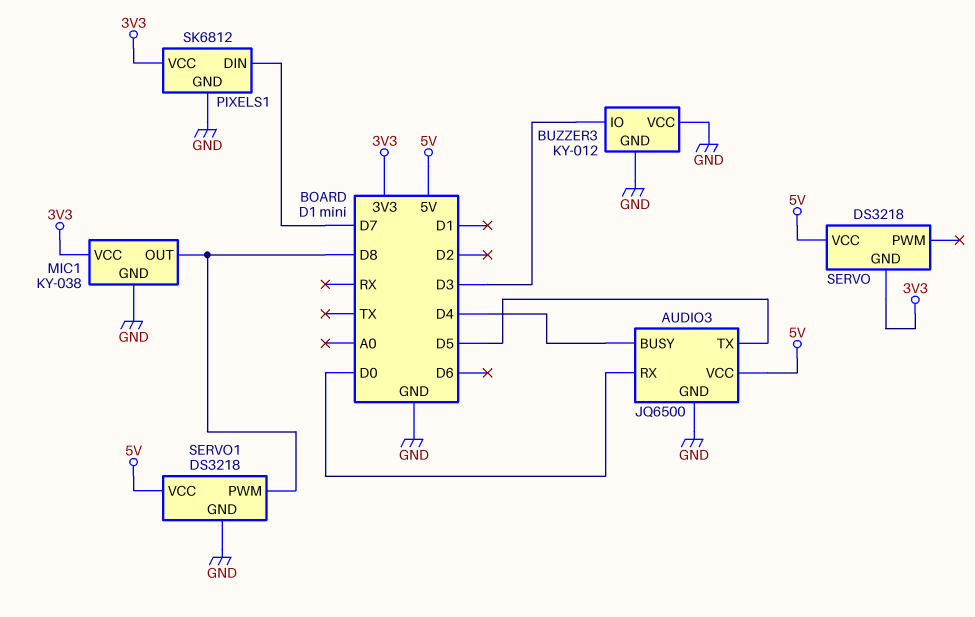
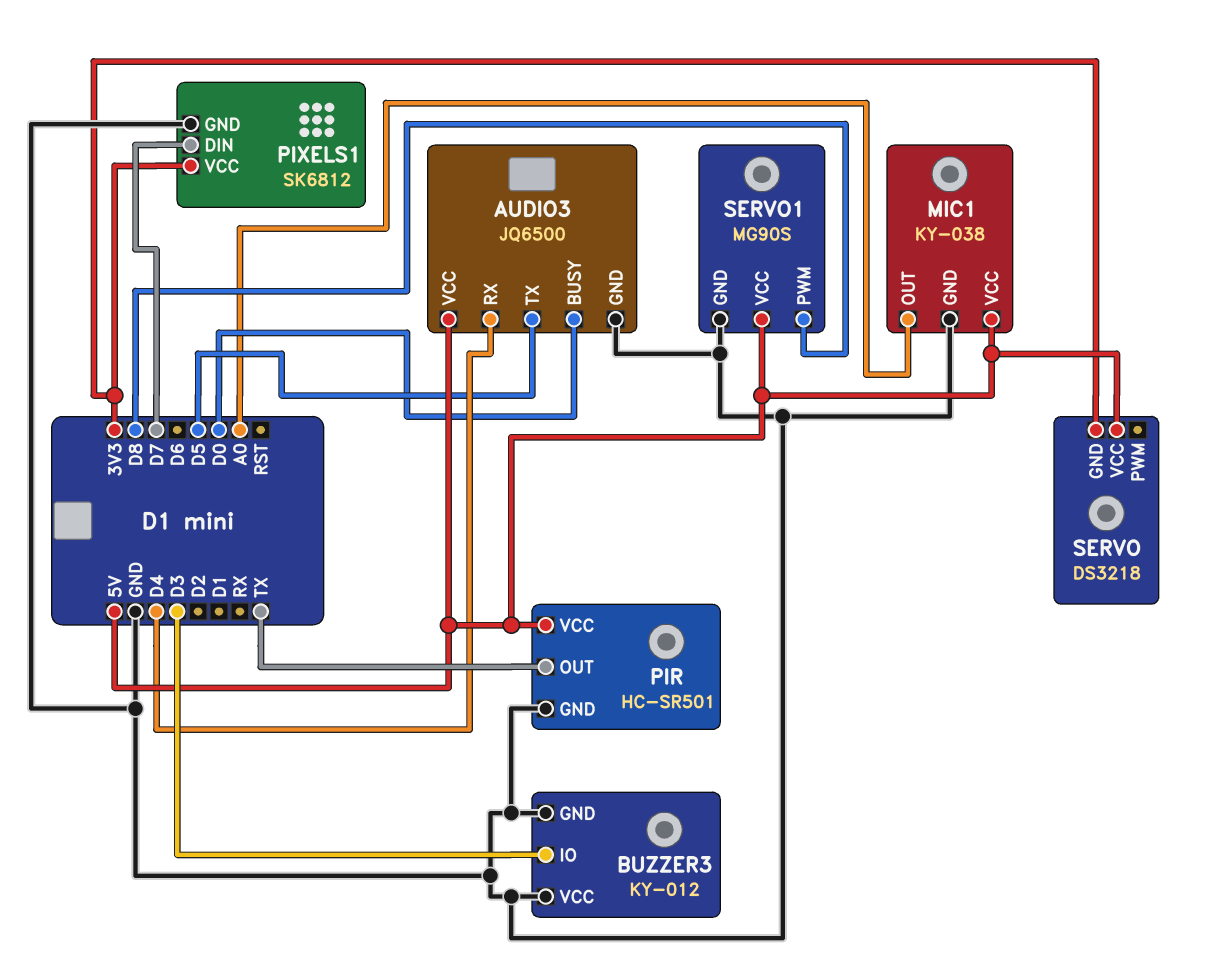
AUDIO3 pin BUSY: D4 -> D0
AUDIO3 pin RX: D0 -> D4
MIC1 pin OUT: D8 -> A0
MIC1 pin VCC: 3V3 -> 5V
PIR: none -> HC-SR501
PIR pin GND: none -> GND
PIR pin OUT: none -> TX
PIR pin VCC: none -> 5V
SERVO1: DS3218 -> MG90S

